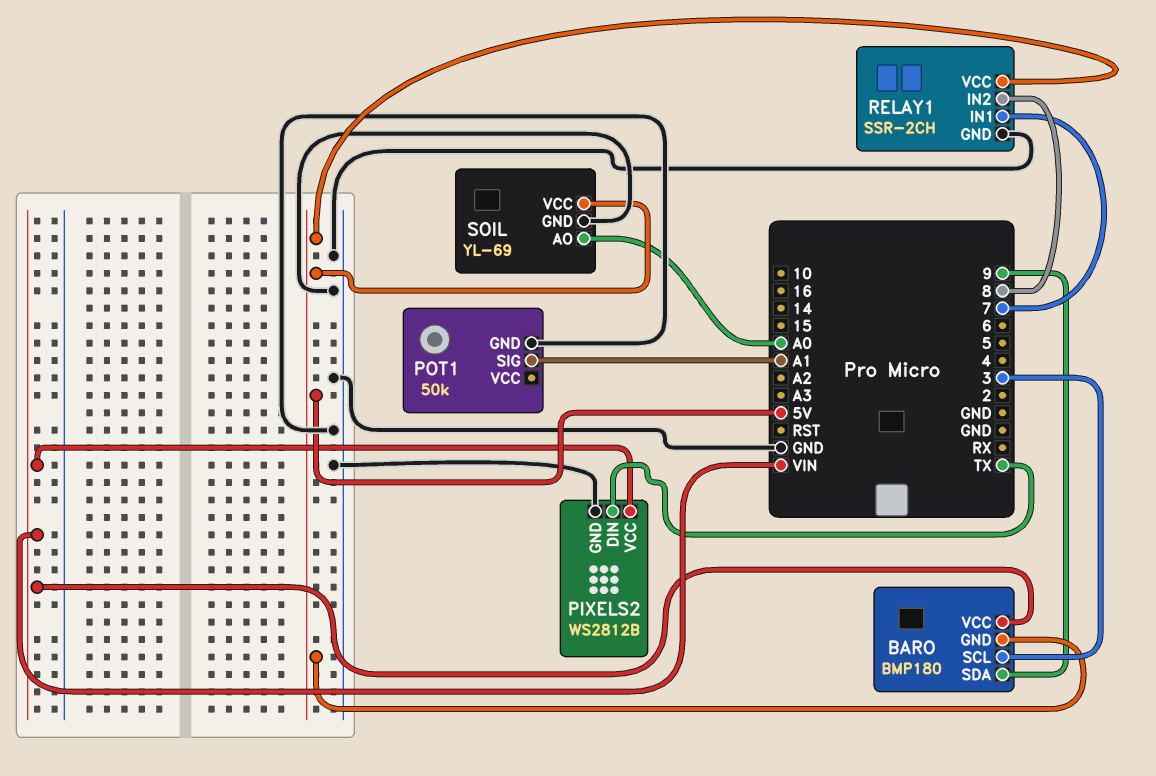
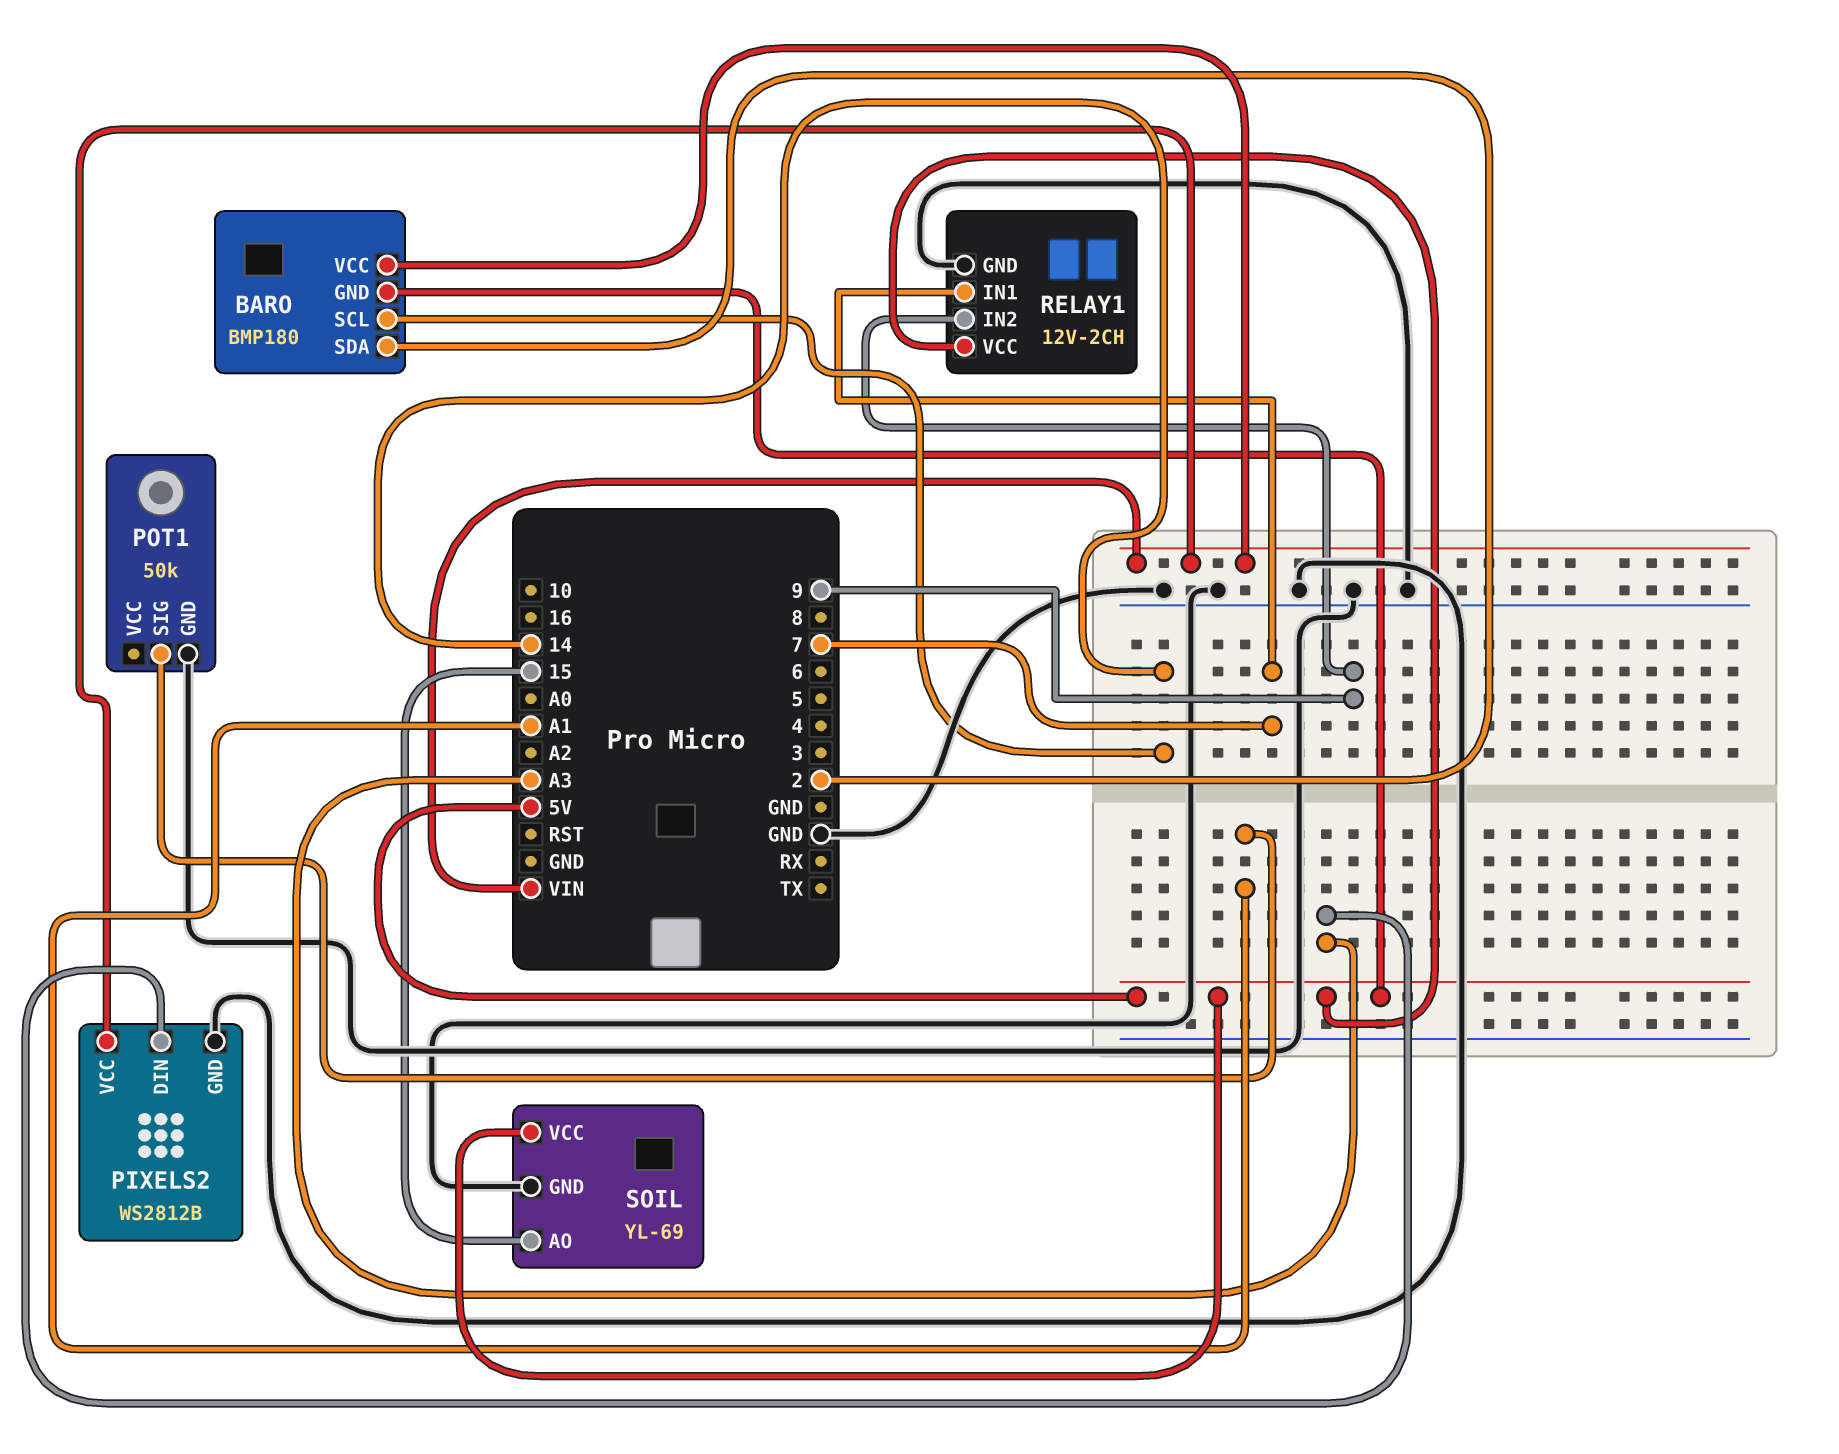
BARO pin SCL: 3 -> 14
BARO pin SDA: 9 -> 2
PIXELS2 pin DIN: TX -> A3
RELAY1: SSR-2CH -> 12V-2CH
RELAY1 pin IN2: 8 -> 9
SOIL pin AO: A0 -> 15

